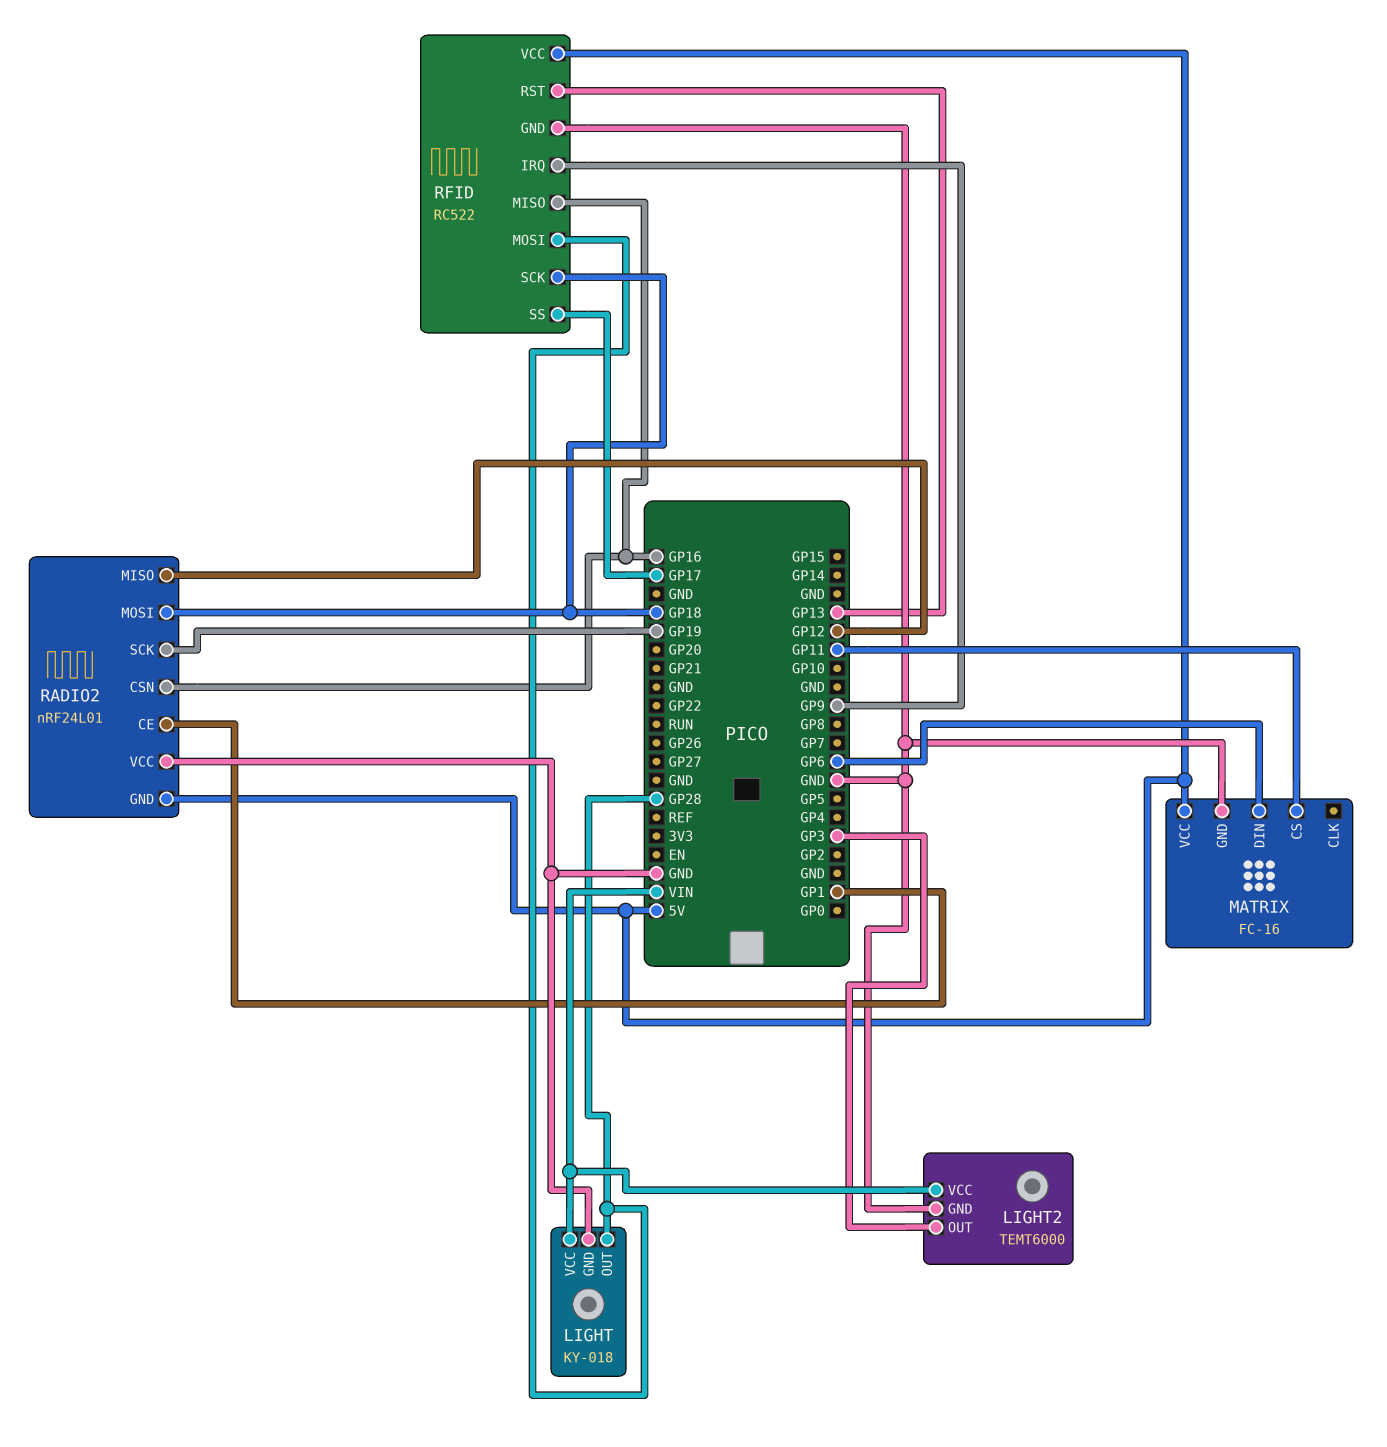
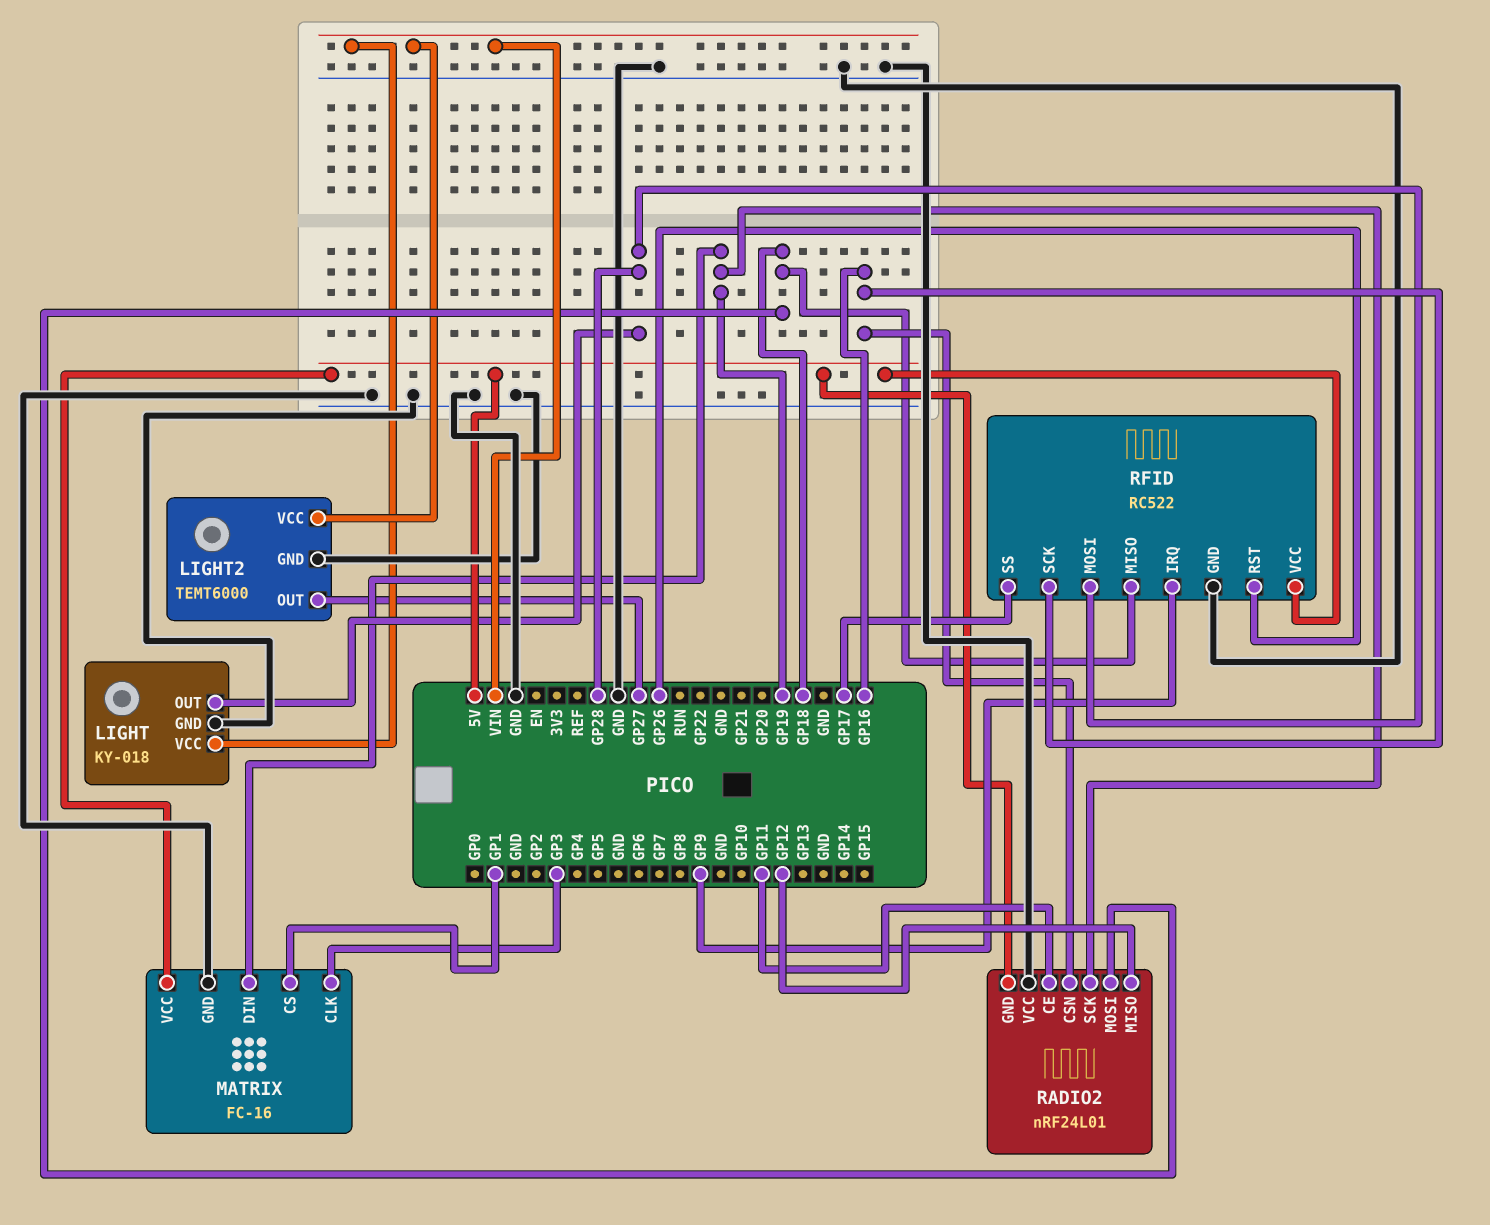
LIGHT2 pin OUT: GP3 -> GP27
MATRIX pin CLK: none -> GP3
MATRIX pin CS: GP11 -> GP1
MATRIX pin DIN: GP6 -> GP19
RADIO2 pin CE: GP1 -> GP11
RFID pin MISO: GP16 -> GP18
RFID pin RST: GP13 -> GP26
RFID pin SCK: GP18 -> GP16

